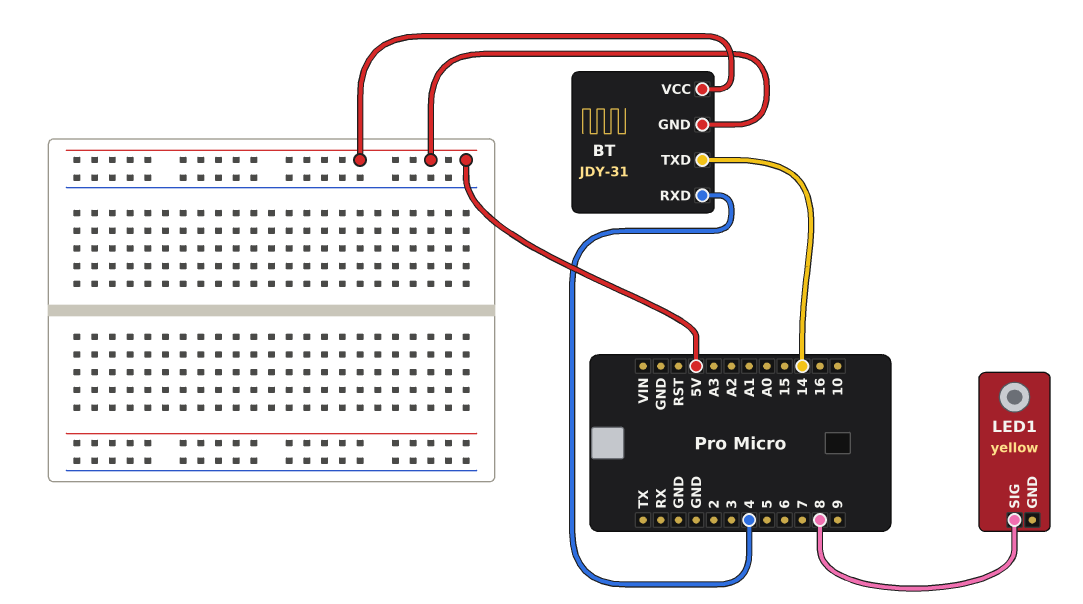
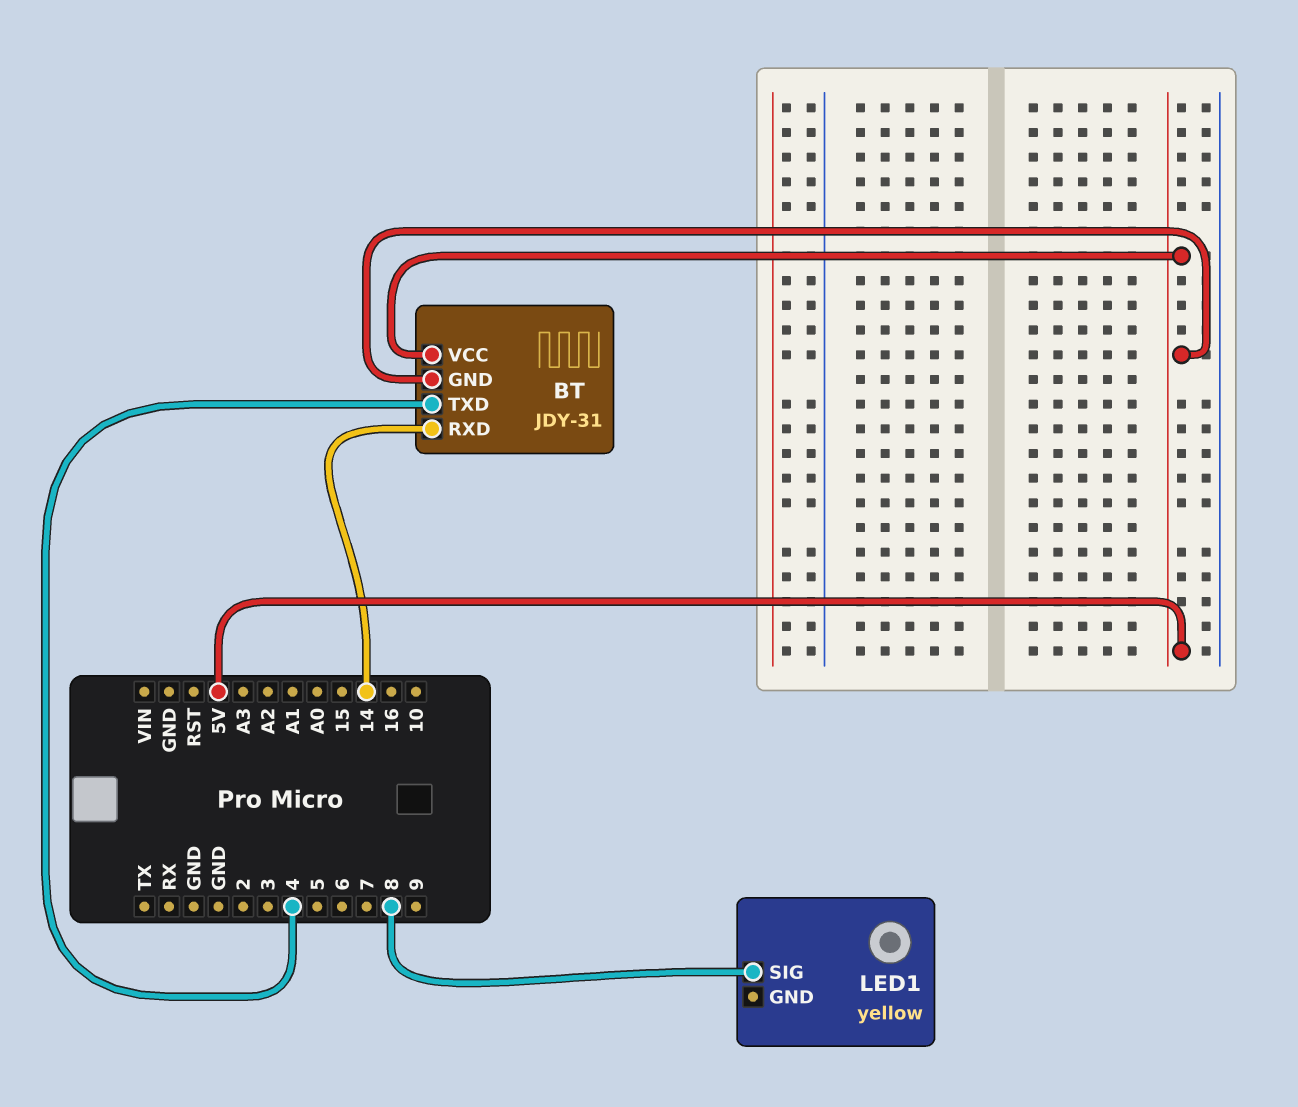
BT pin RXD: 4 -> 14
BT pin TXD: 14 -> 4

